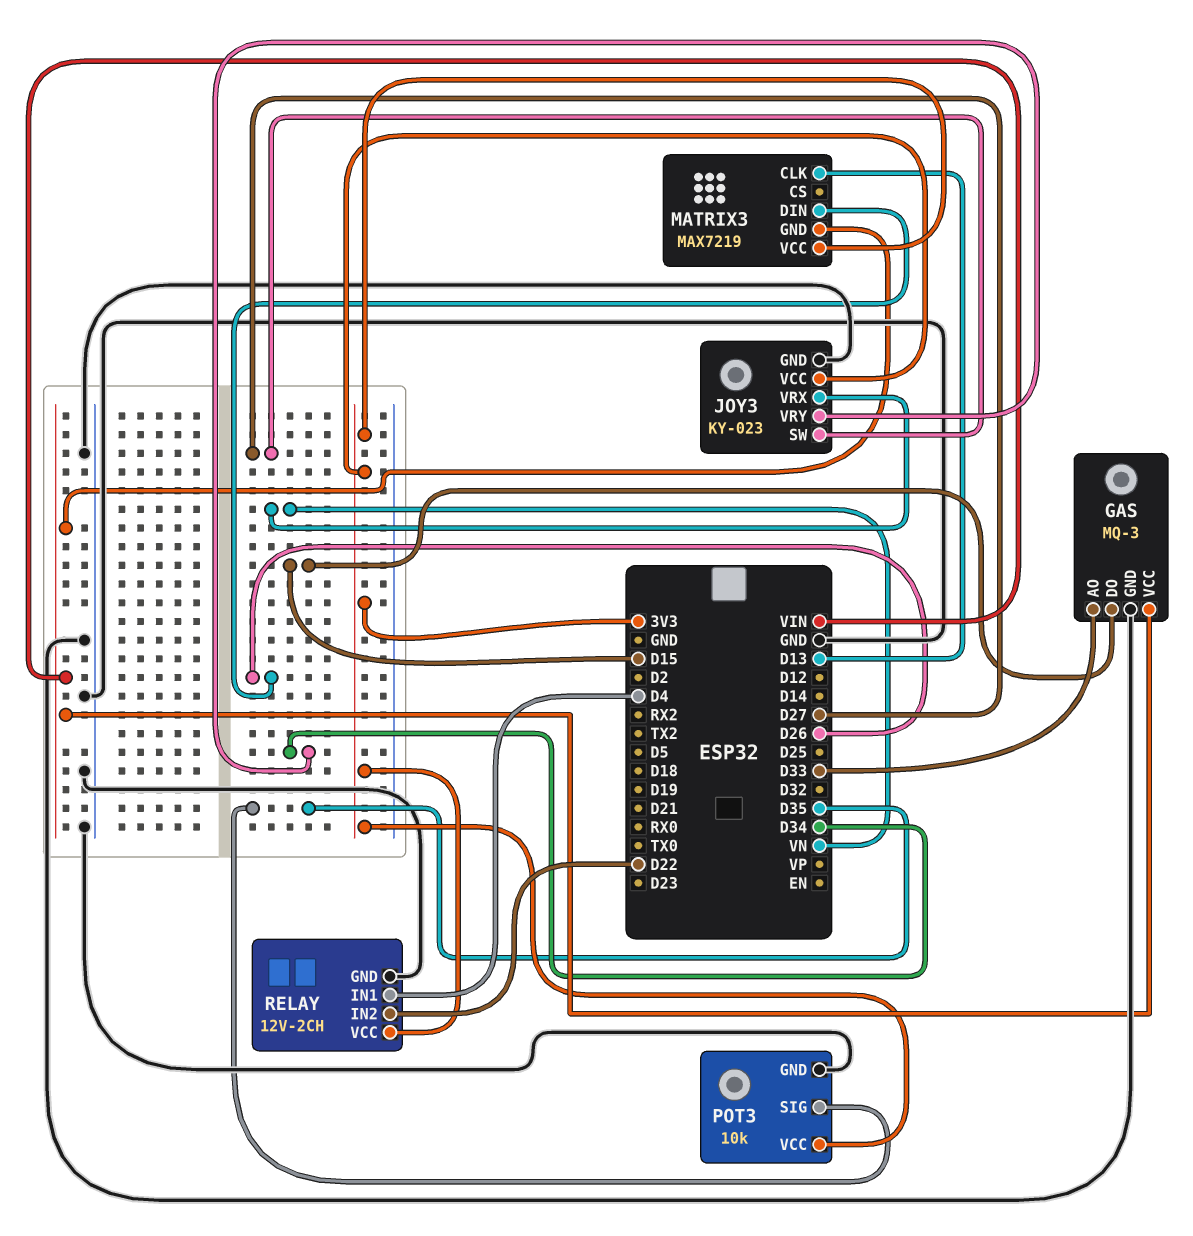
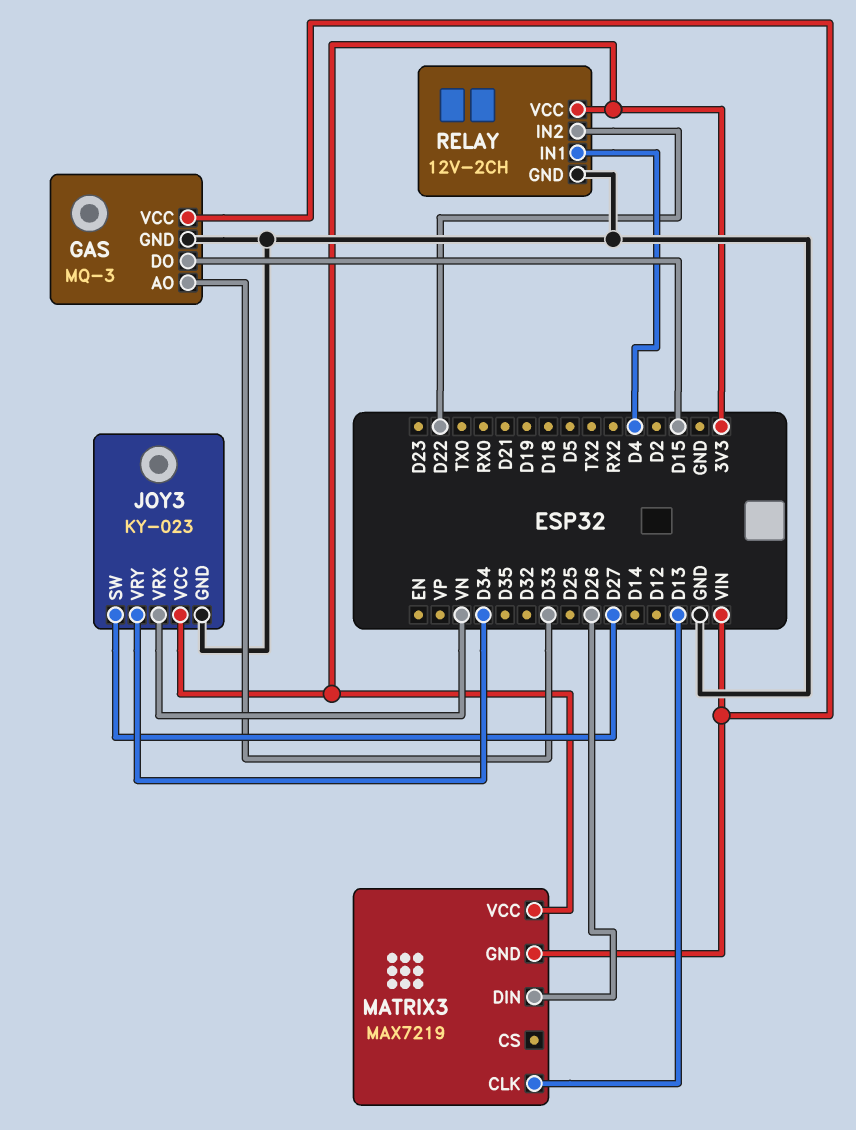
POT3: 10k -> none
POT3 pin GND: GND -> none
POT3 pin SIG: D35 -> none
POT3 pin VCC: 3V3 -> none

